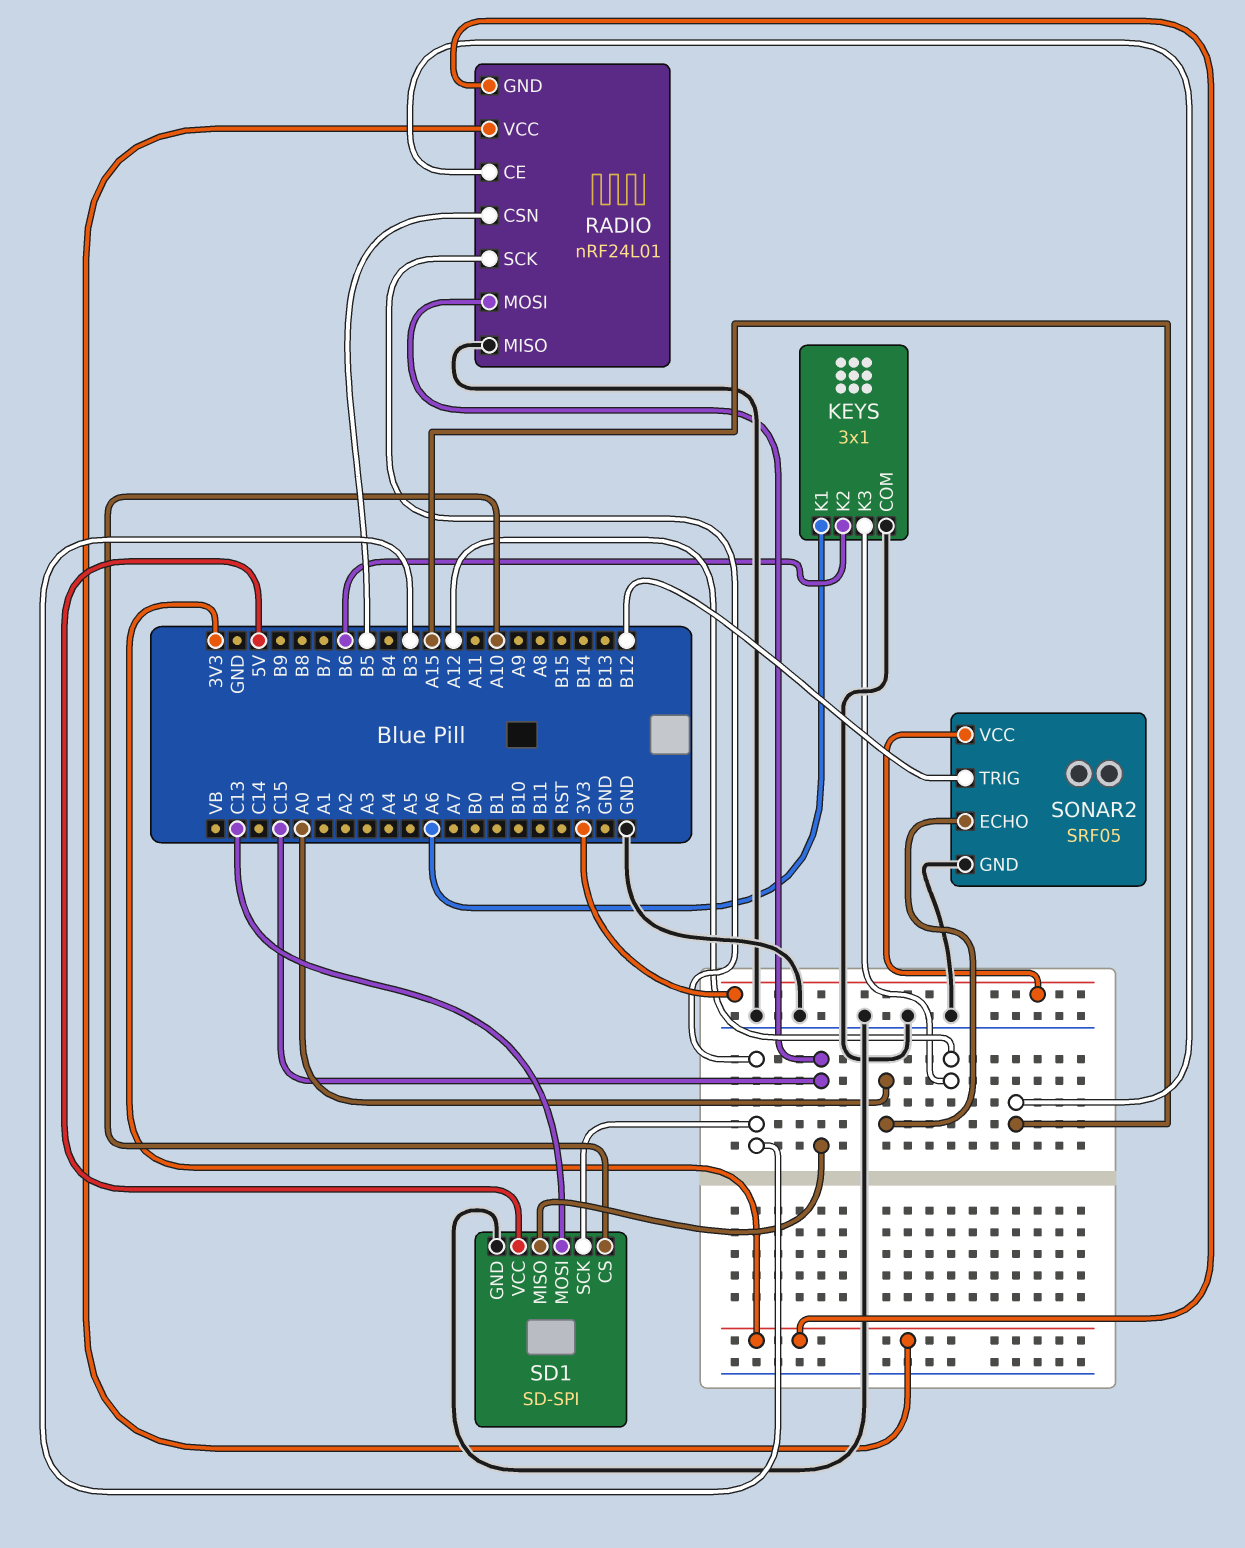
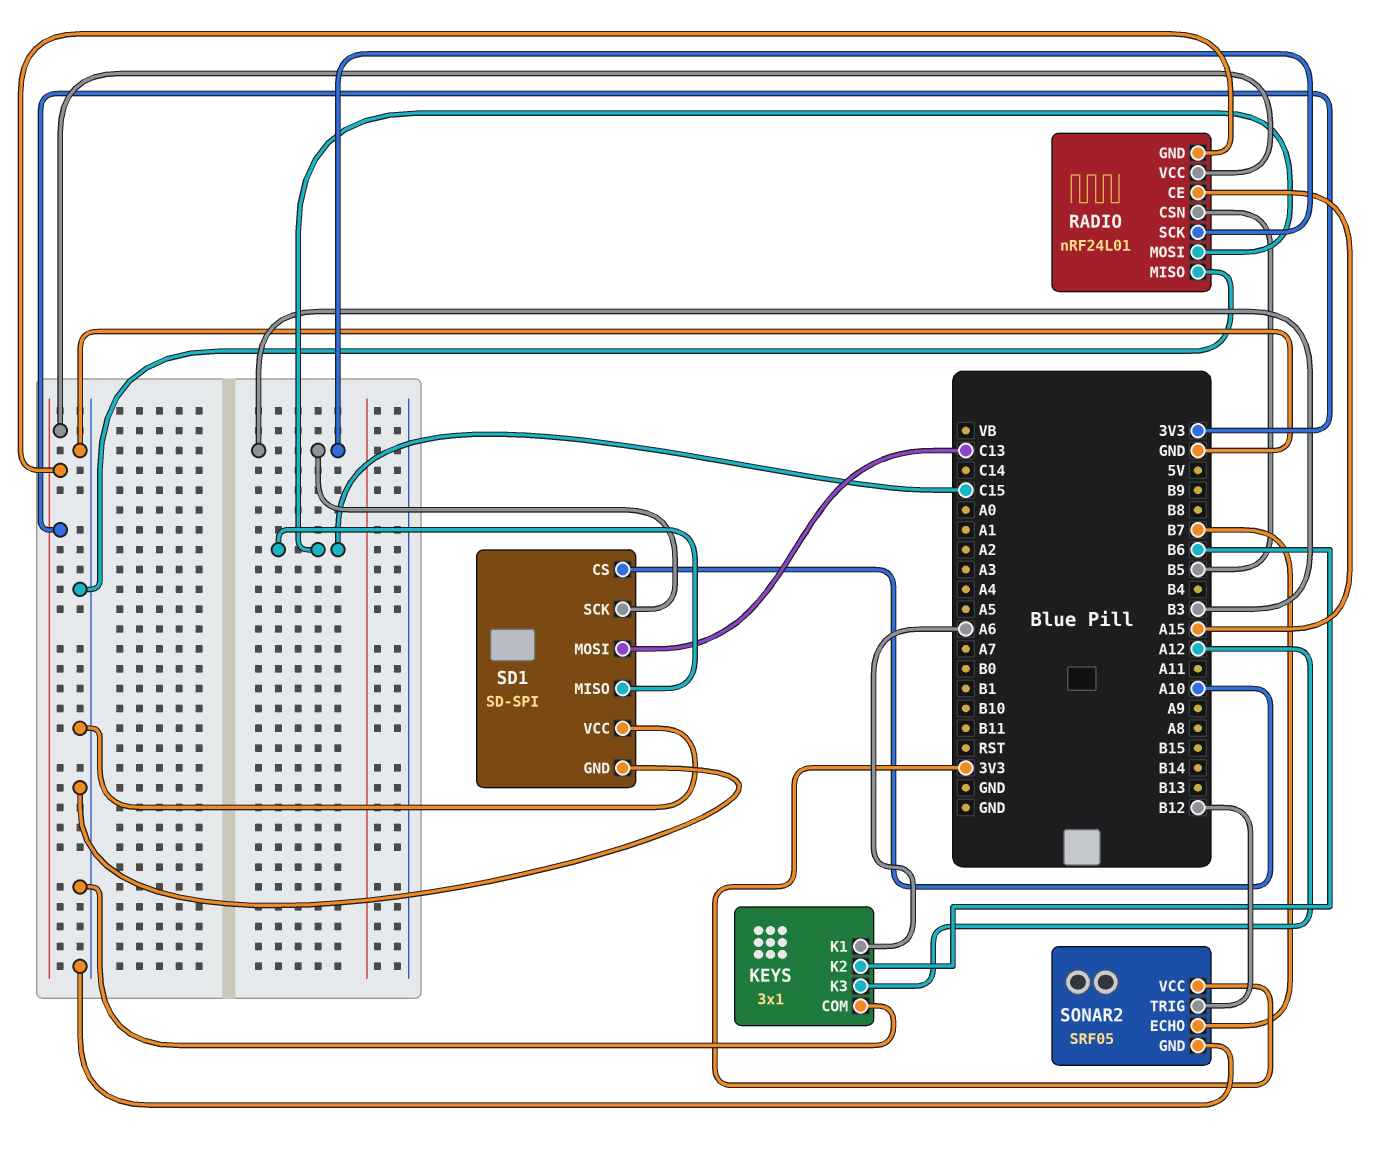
SD1 pin VCC: 5V -> GND
SONAR2 pin ECHO: A0 -> B7

